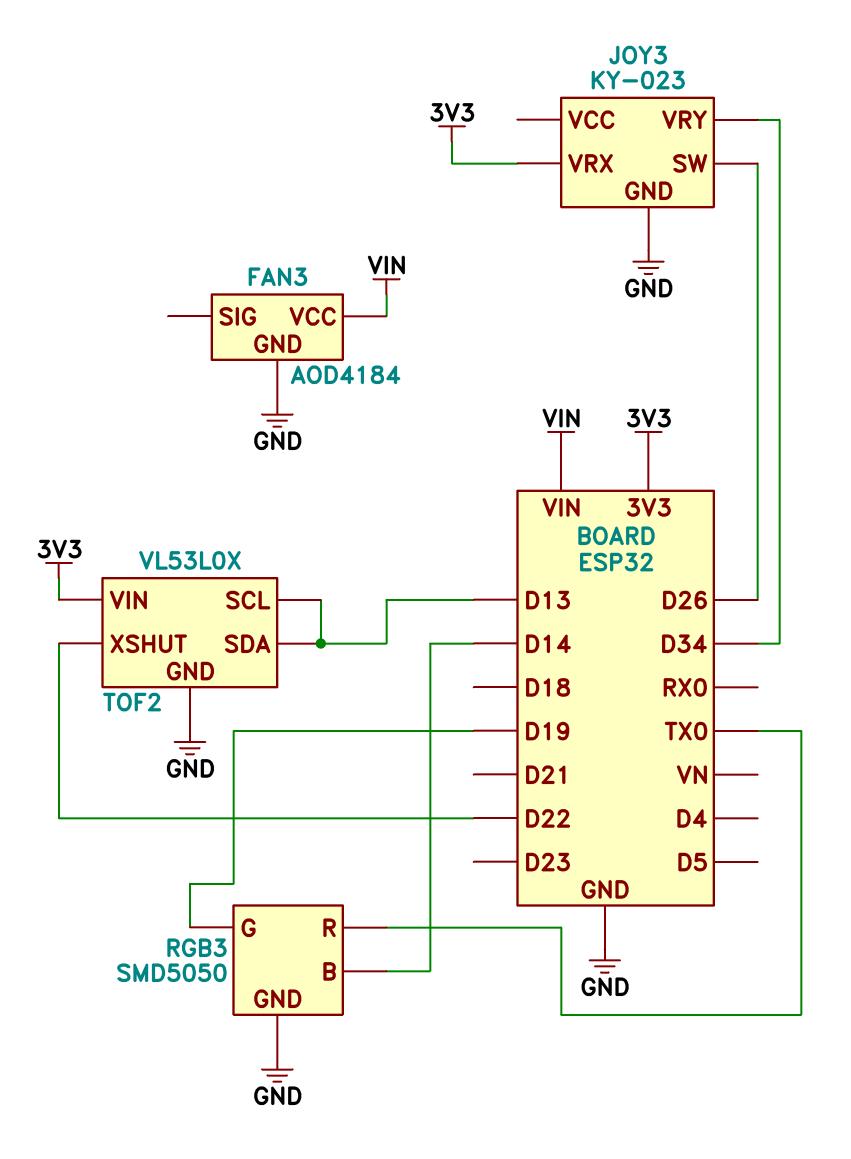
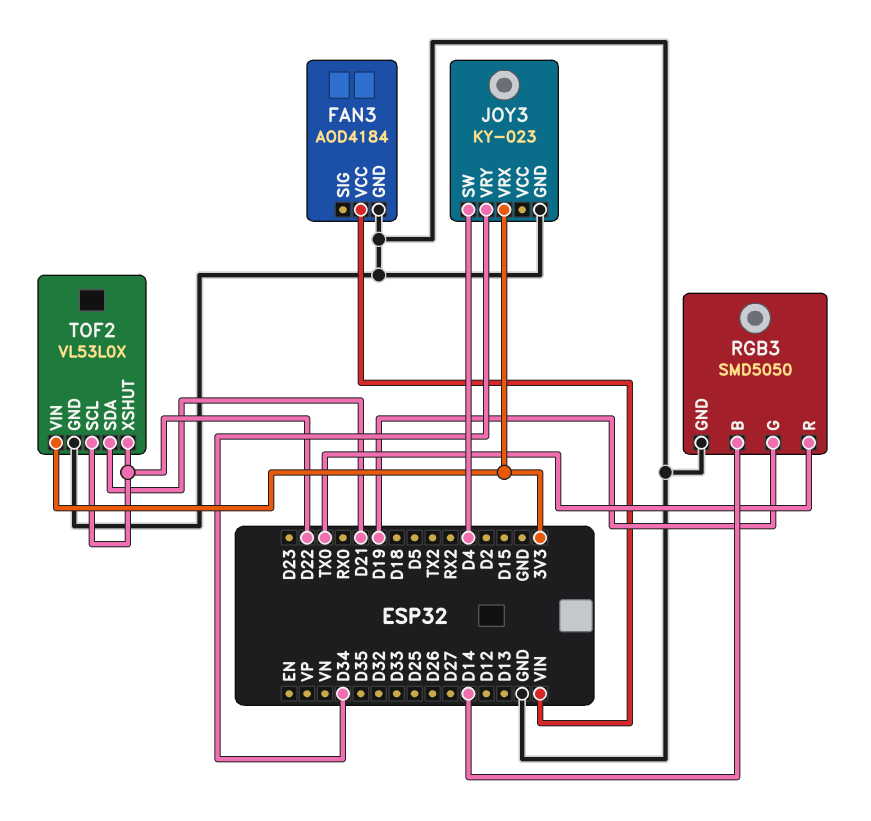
JOY3 pin SW: D26 -> D4
TOF2 pin SCL: D13 -> D22
TOF2 pin SDA: D13 -> D21

